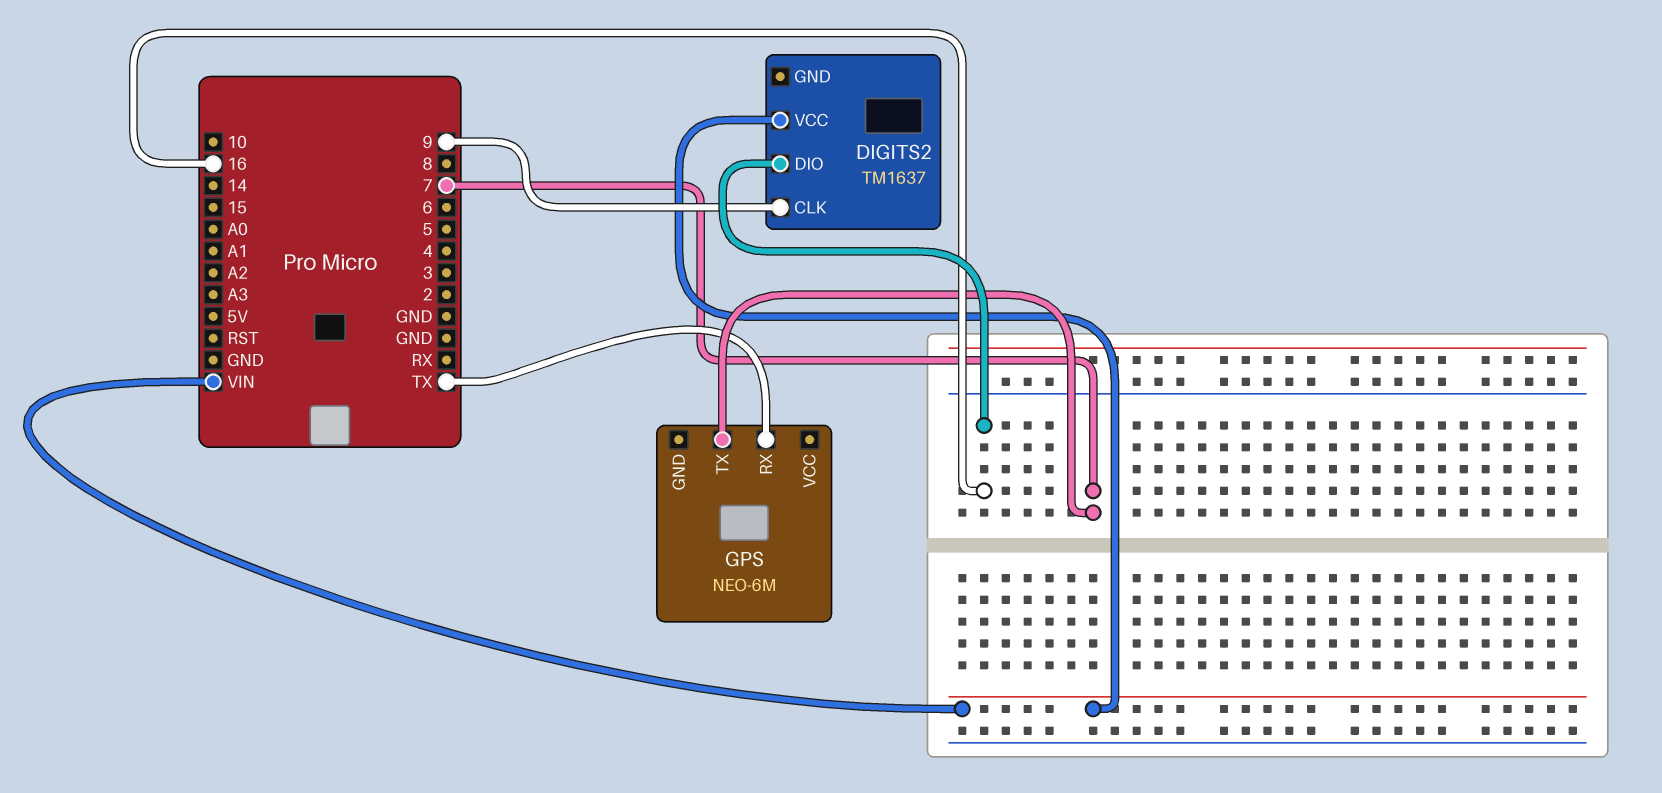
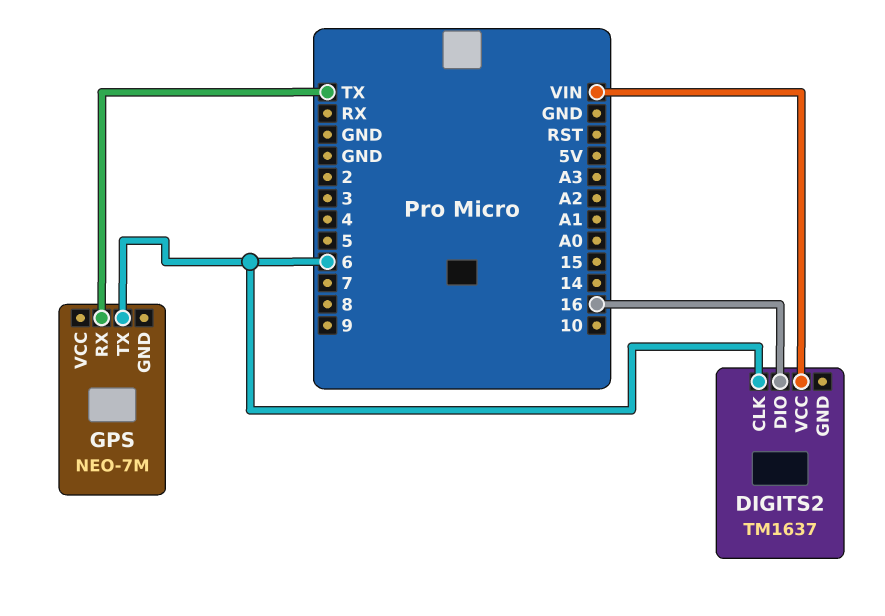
DIGITS2 pin CLK: 9 -> 6
GPS: NEO-6M -> NEO-7M
GPS pin TX: 7 -> 6

